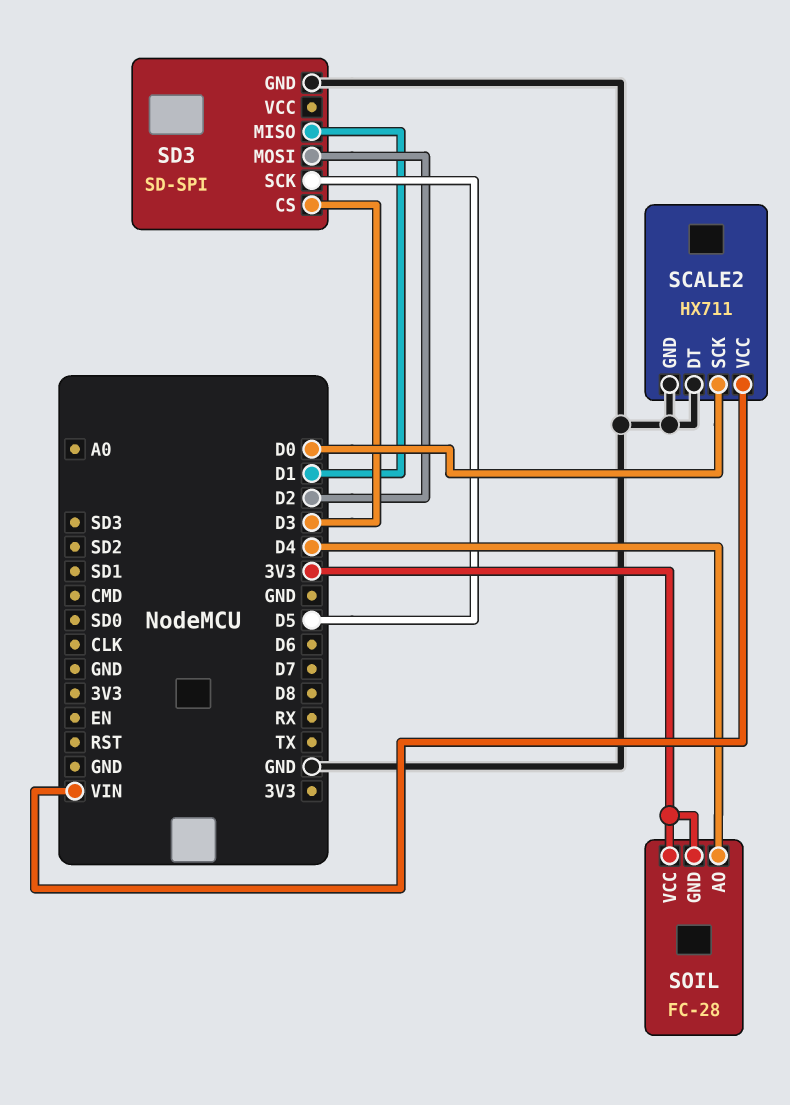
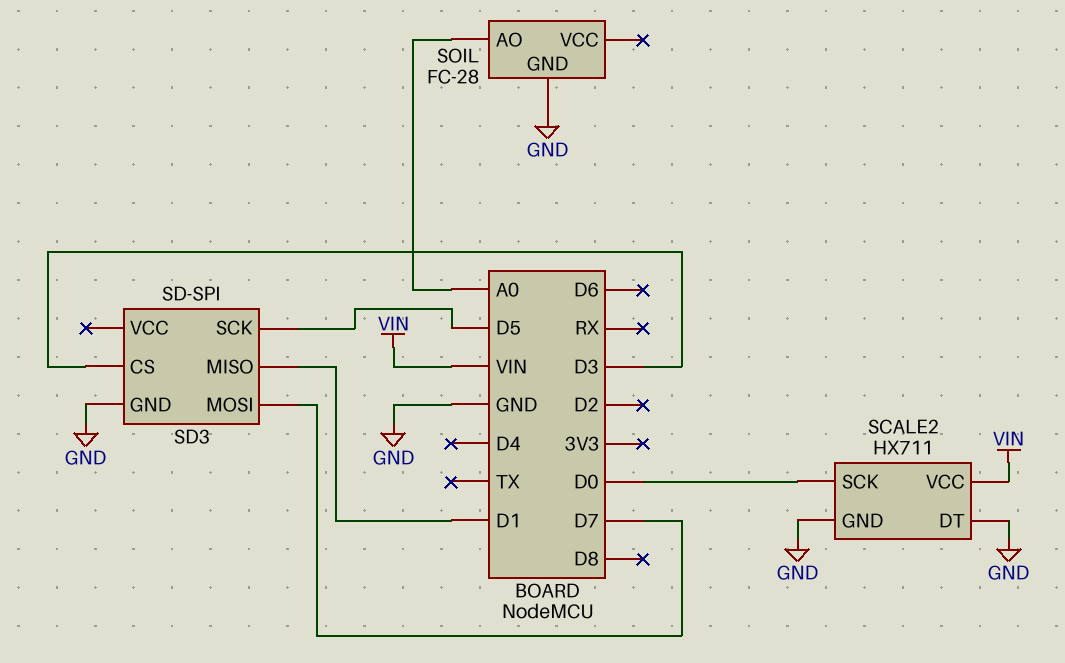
SD3 pin MOSI: D2 -> D7
SOIL pin AO: D4 -> A0
SOIL pin GND: 3V3 -> GND
SOIL pin VCC: 3V3 -> none

